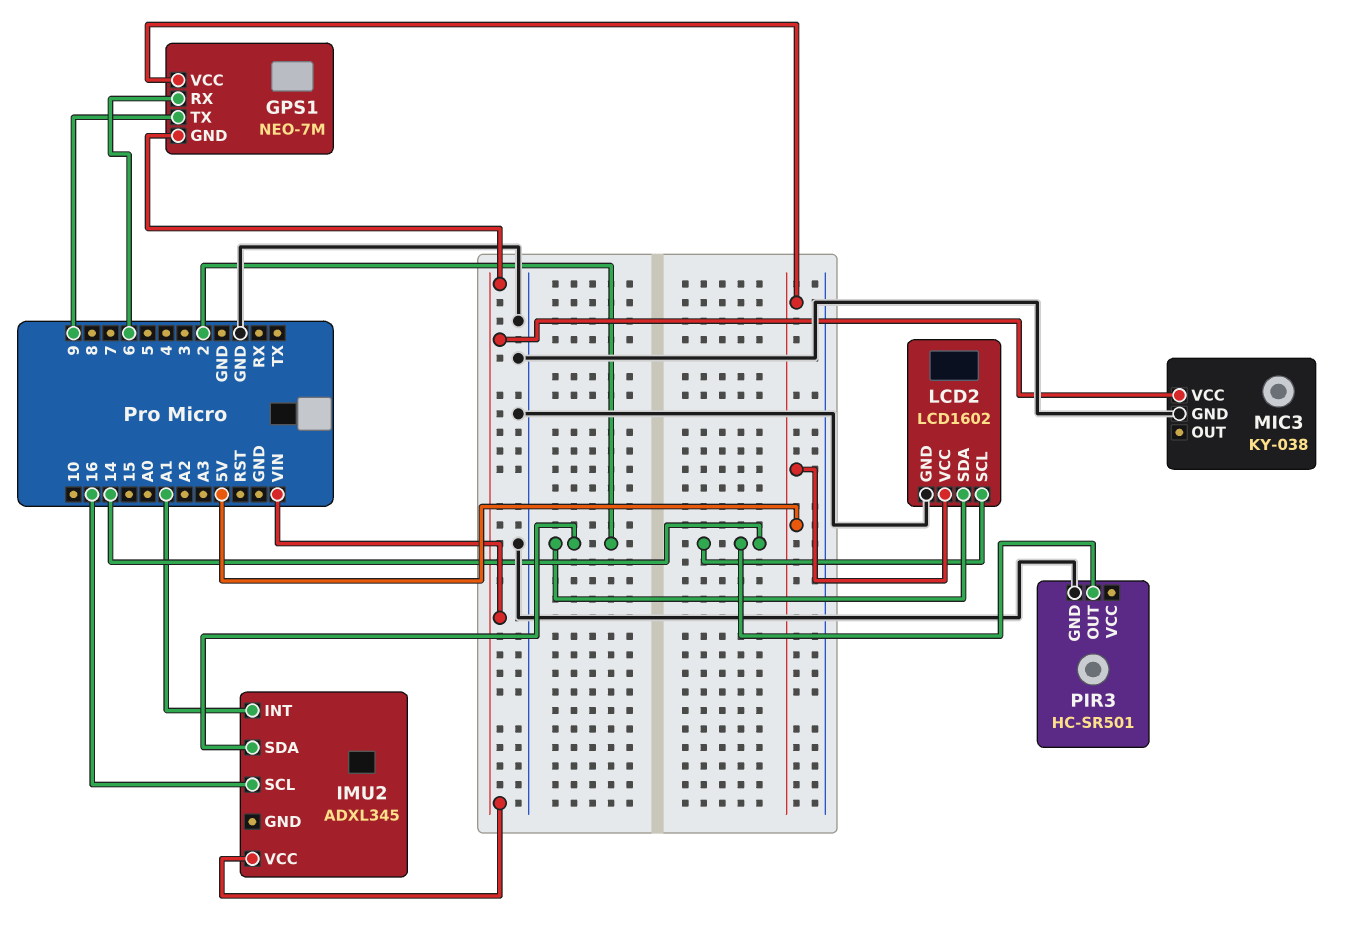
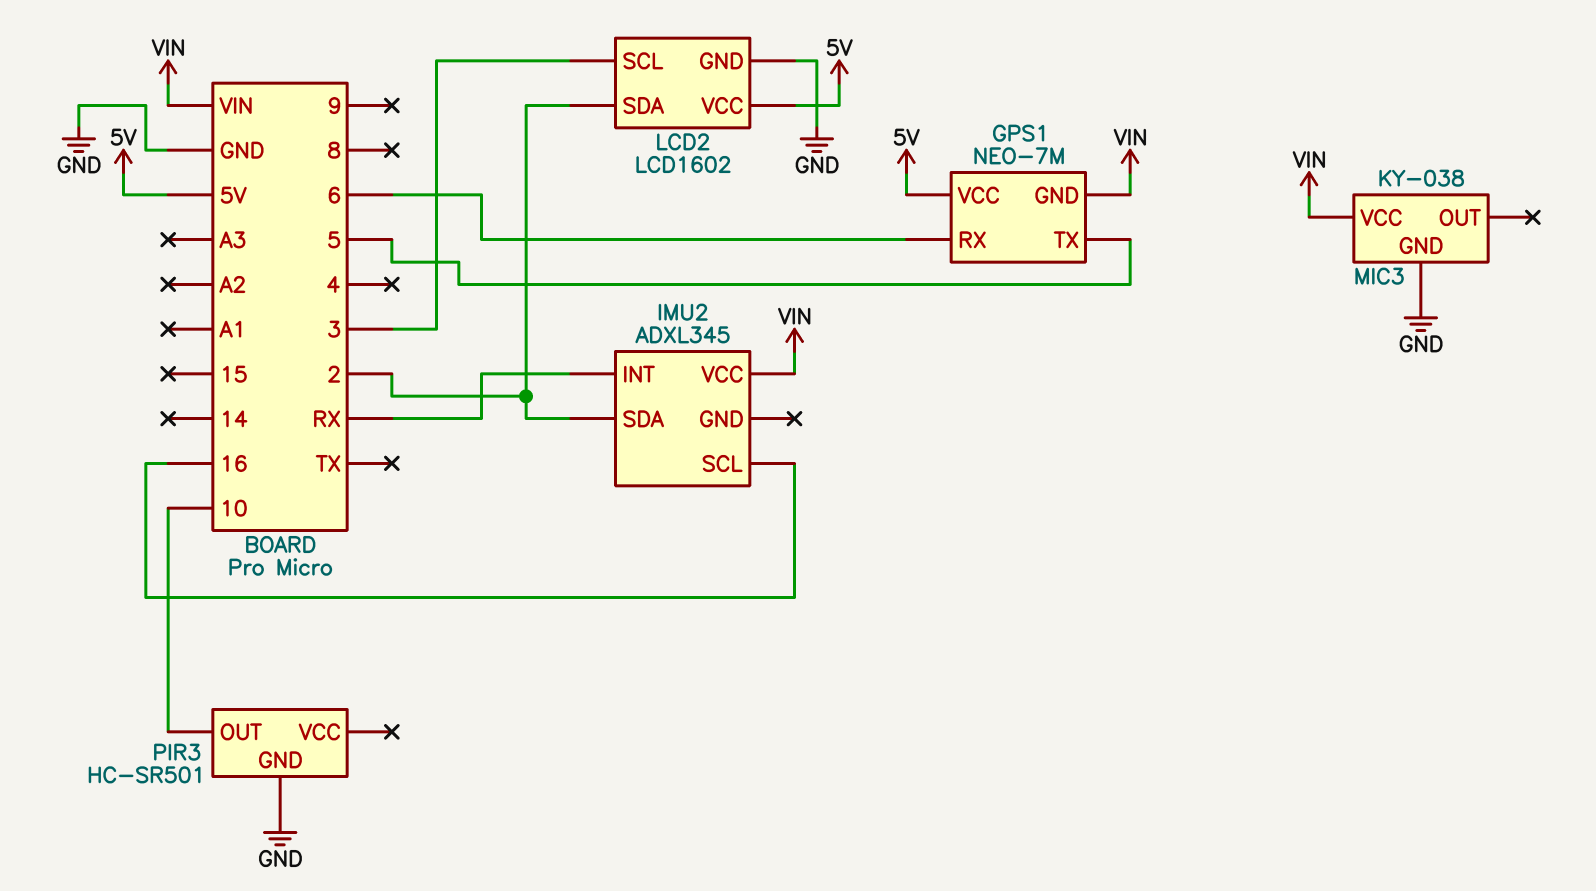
GPS1 pin TX: 9 -> 5
IMU2 pin INT: A1 -> RX
LCD2 pin SCL: 14 -> 3
PIR3 pin OUT: 14 -> 10

